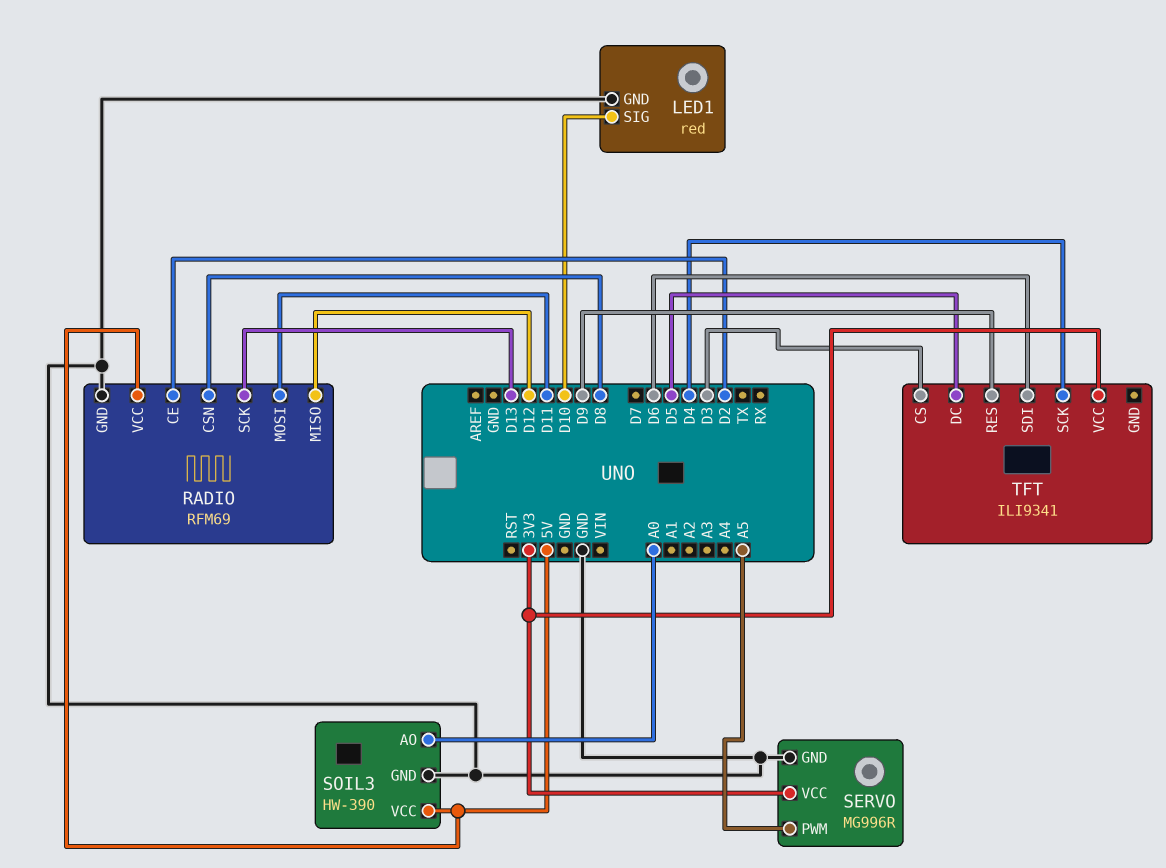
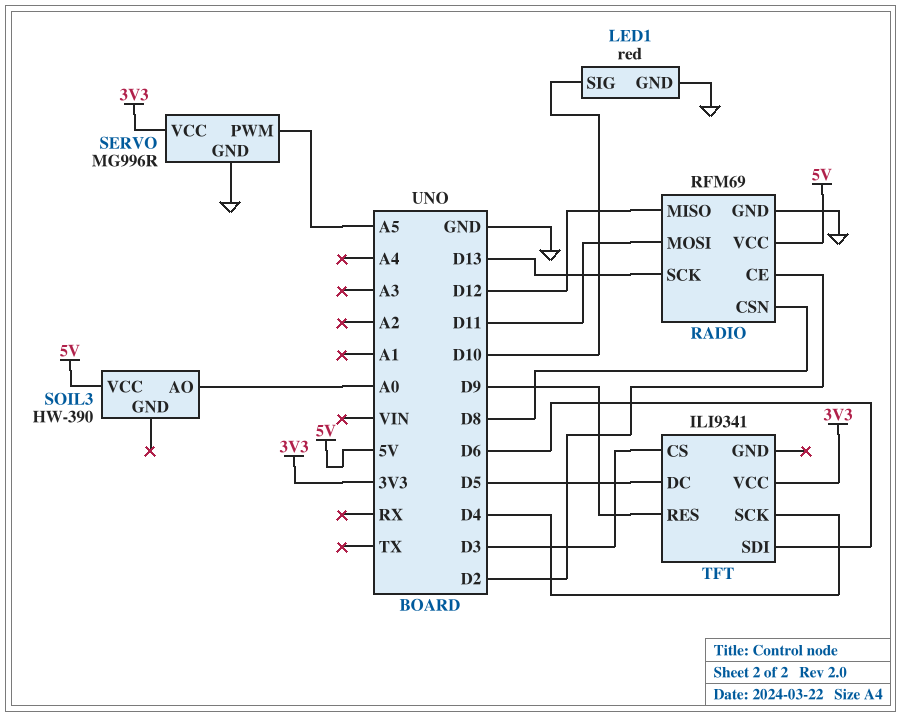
SOIL3 pin GND: GND -> none

